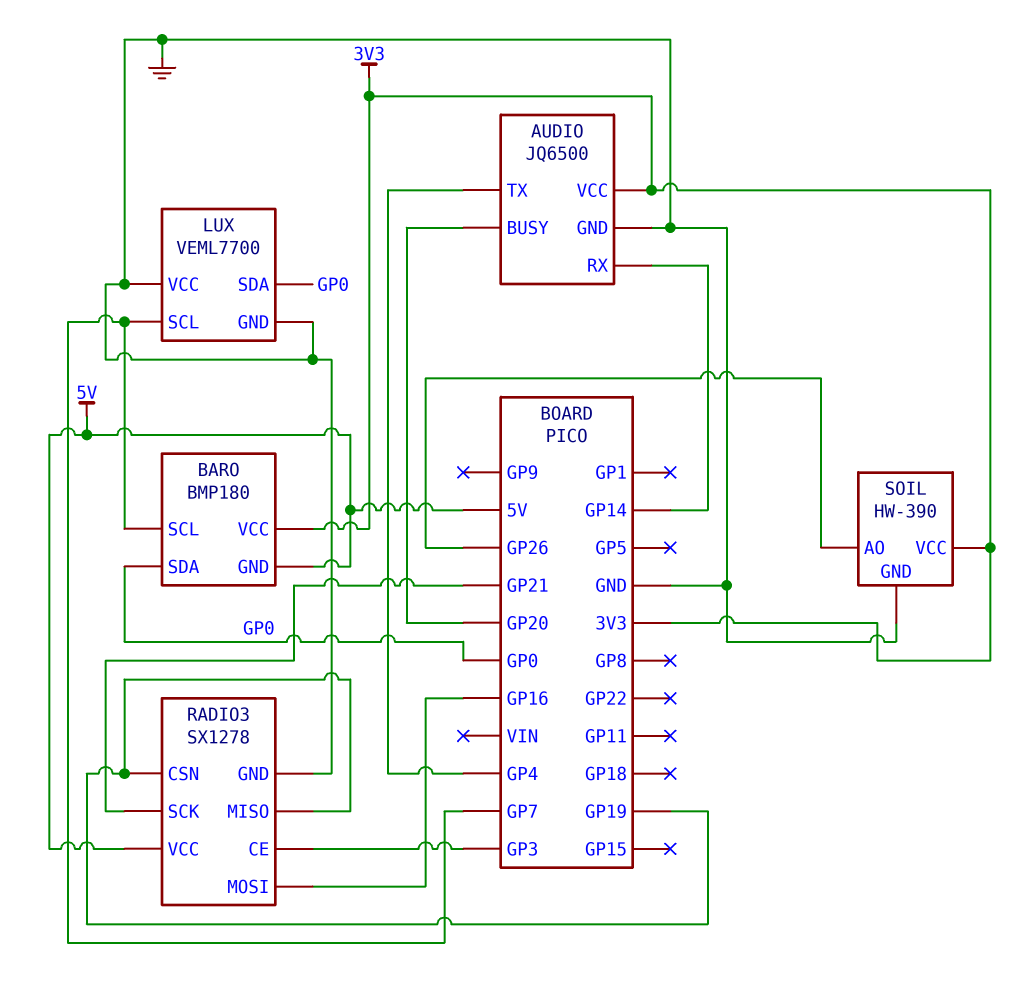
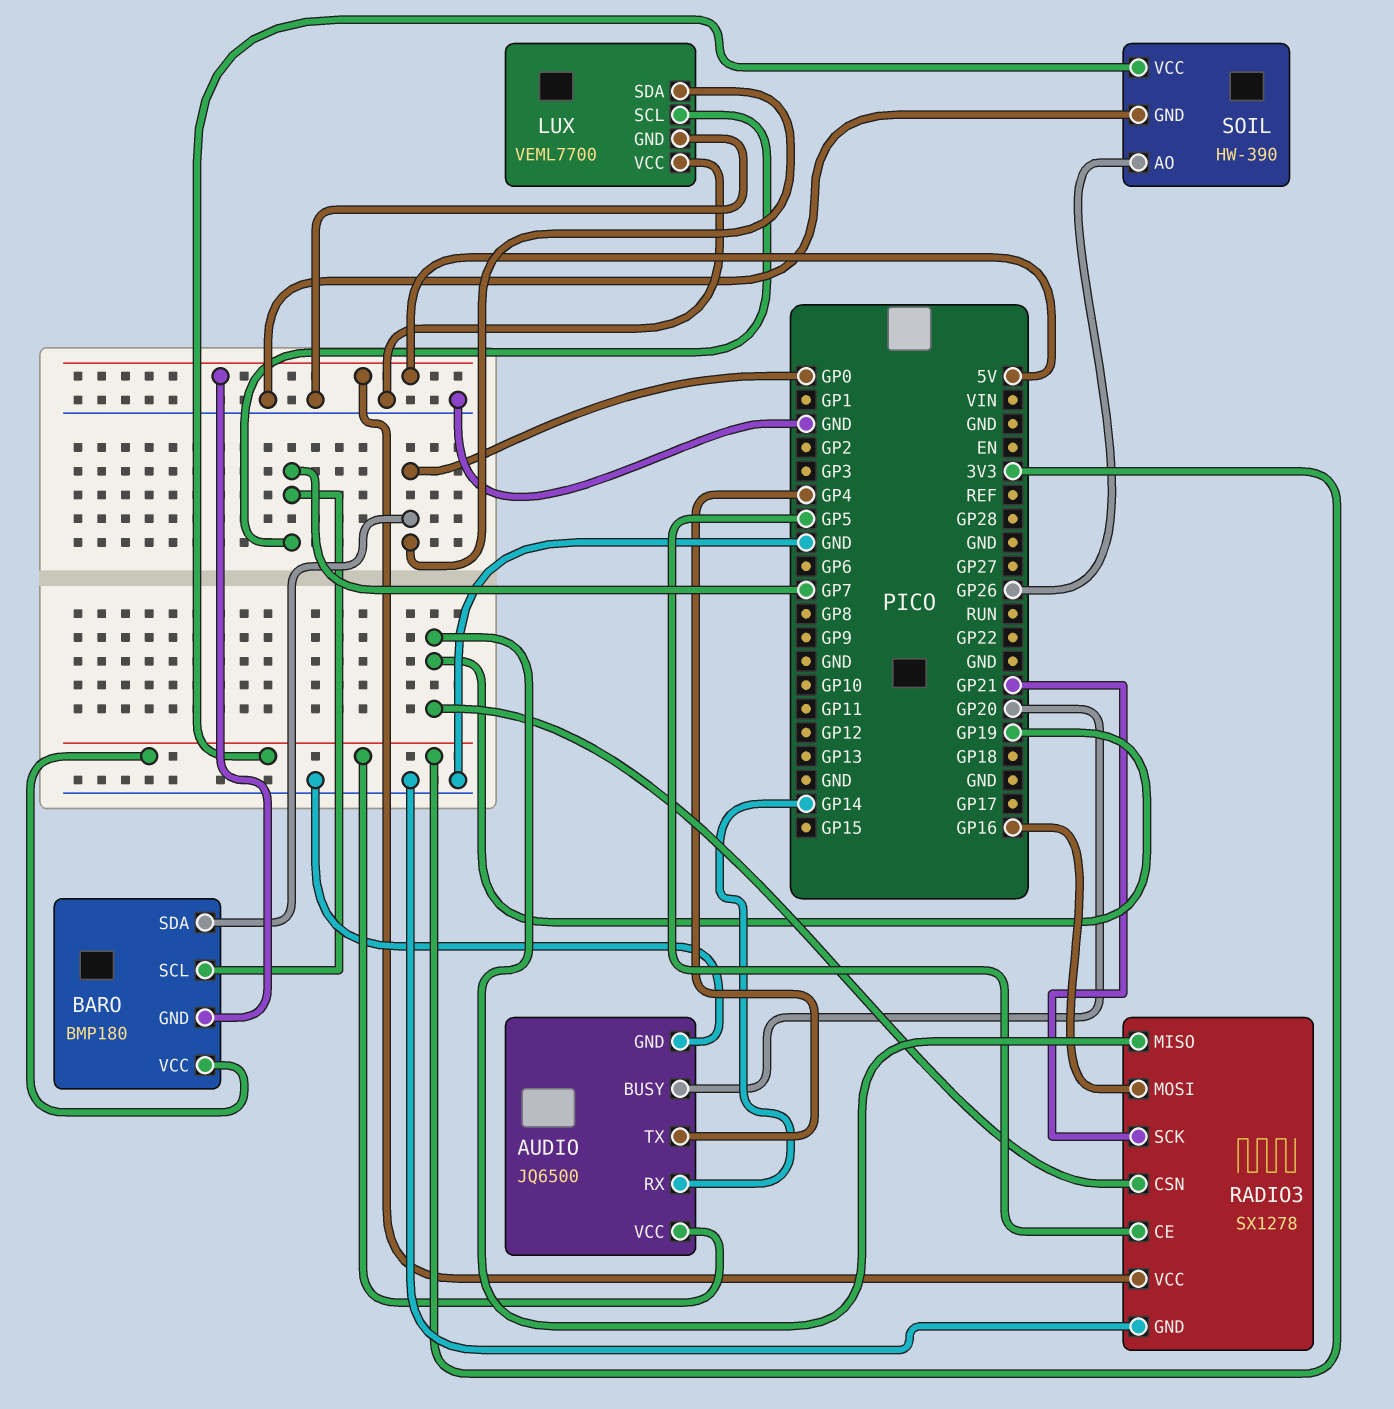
RADIO3 pin CE: GP3 -> GP5

